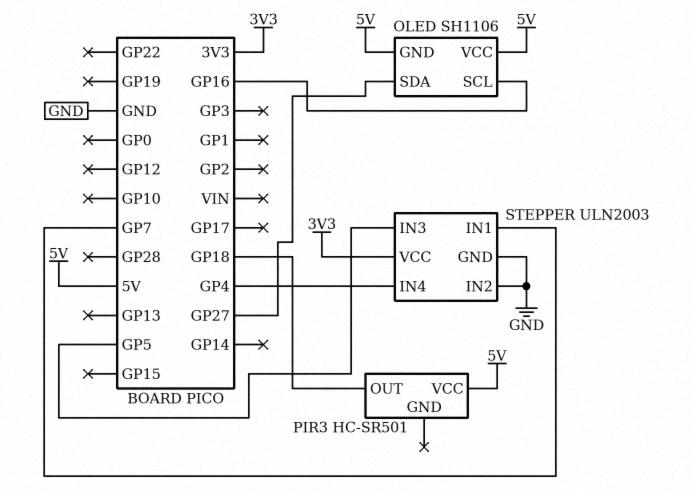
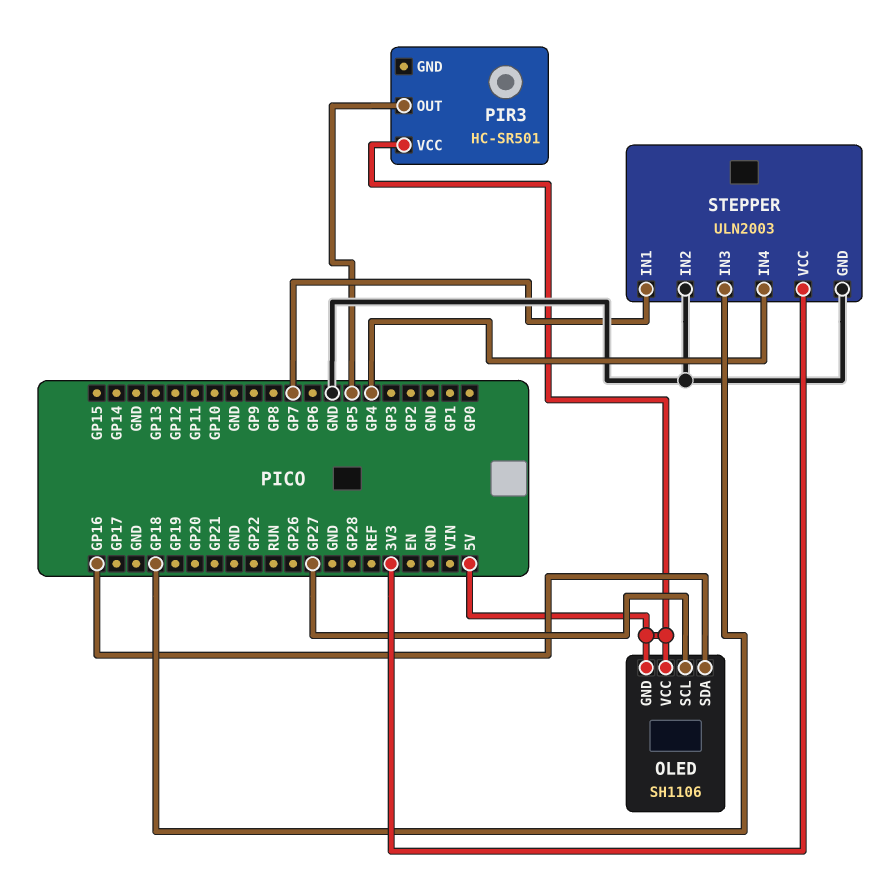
OLED pin SCL: GP16 -> GP27
OLED pin SDA: GP27 -> GP16
PIR3 pin OUT: GP18 -> GP5
STEPPER pin IN3: GP5 -> GP18

